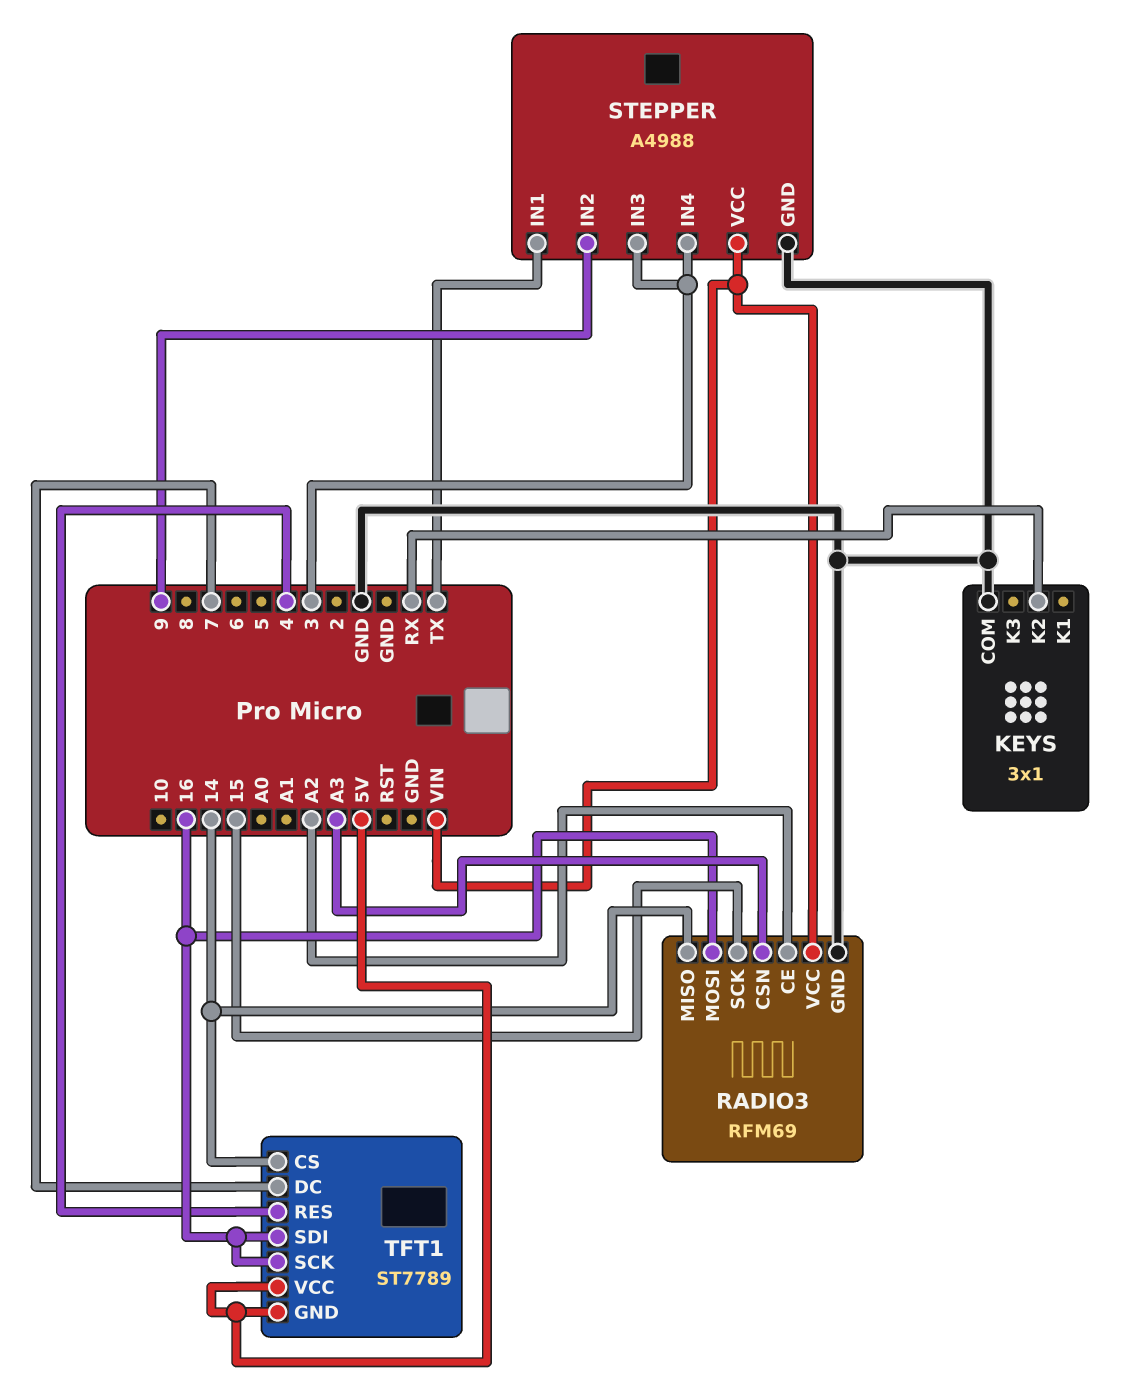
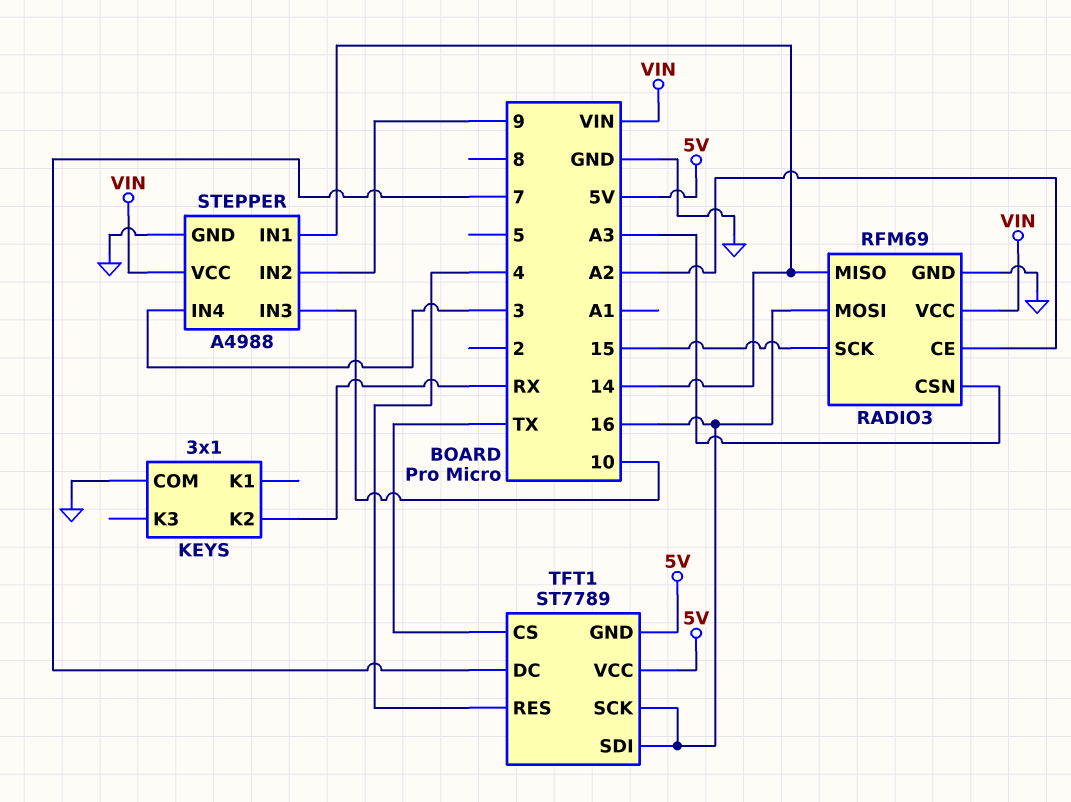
STEPPER pin IN1: TX -> 14
STEPPER pin IN3: 3 -> 10
TFT1 pin CS: 14 -> TX

